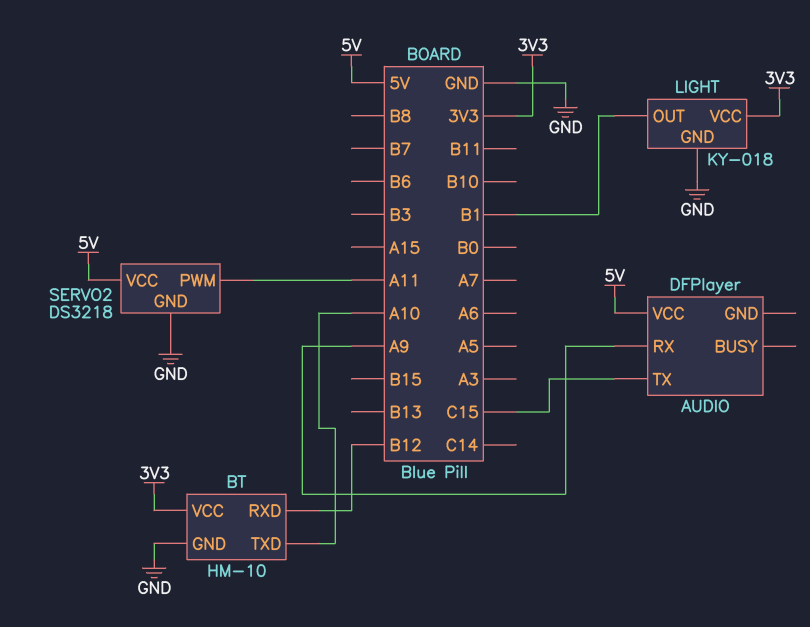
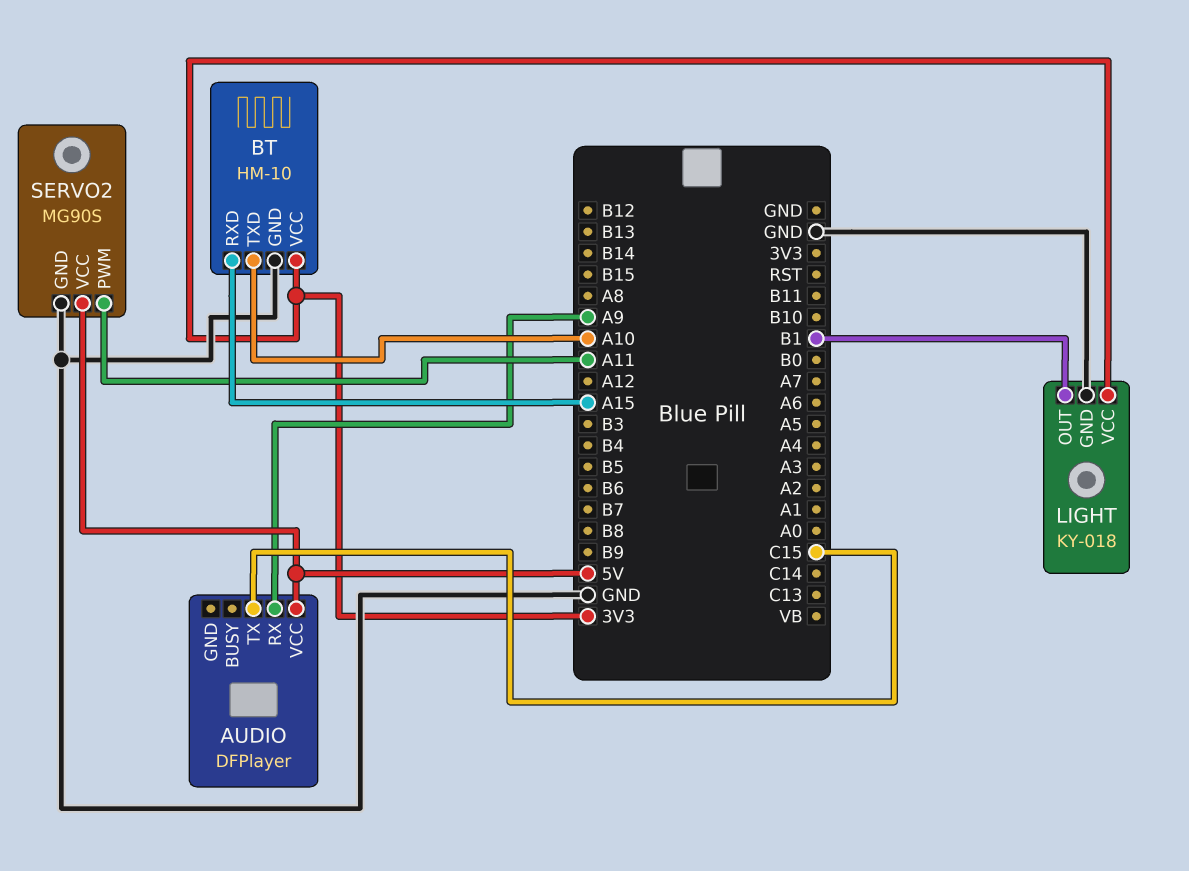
BT pin RXD: B12 -> A15
SERVO2: DS3218 -> MG90S

